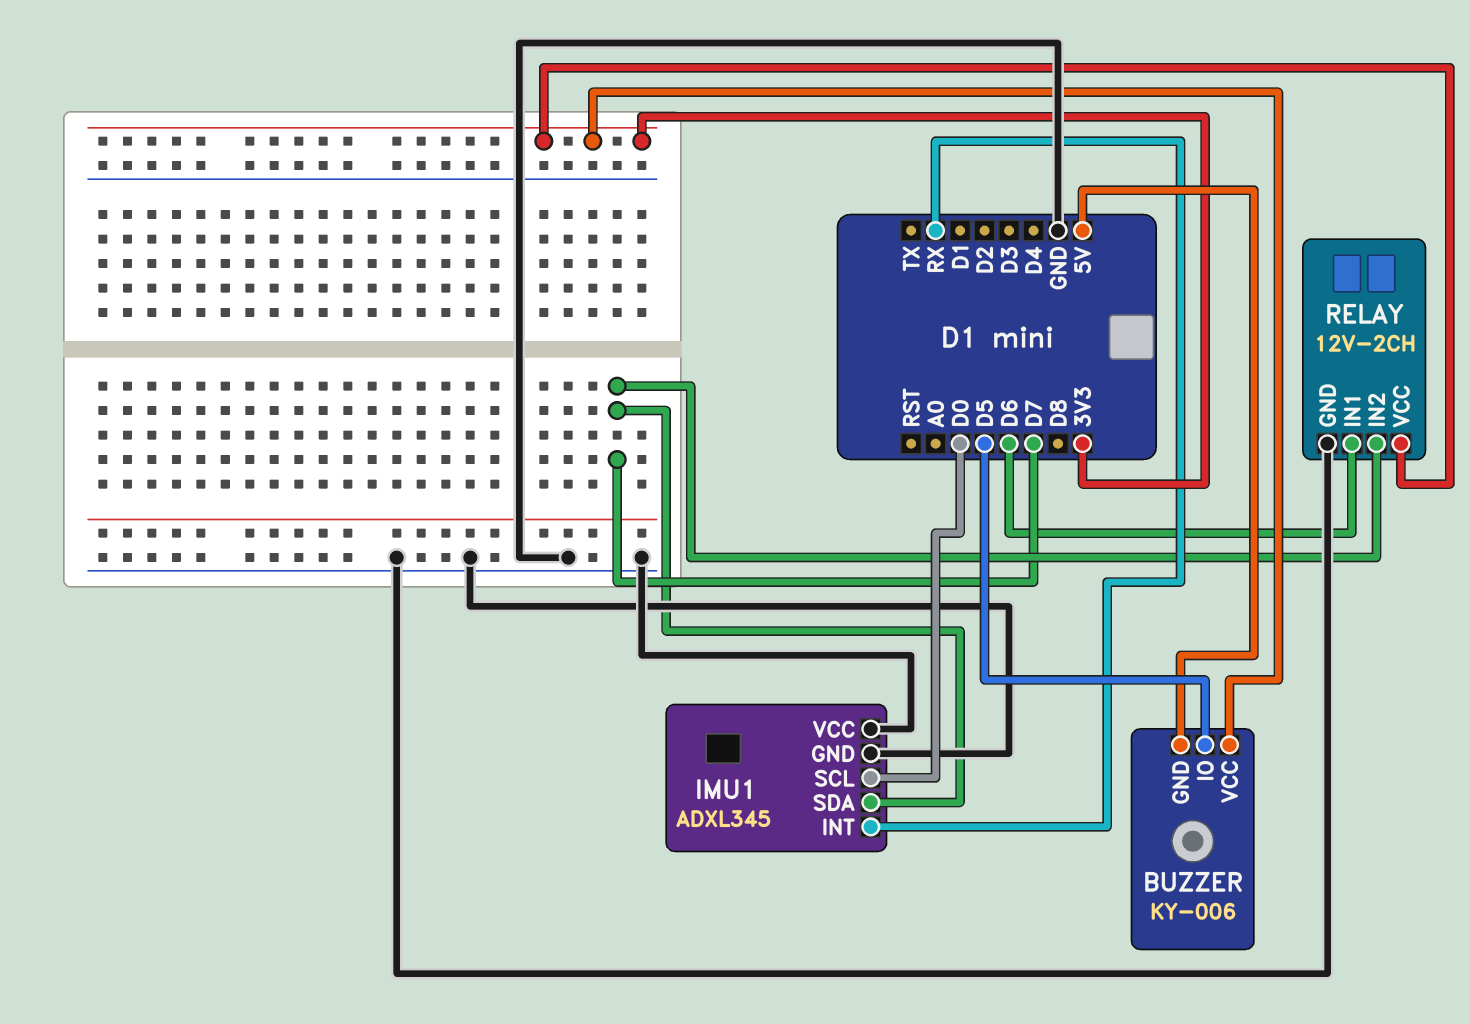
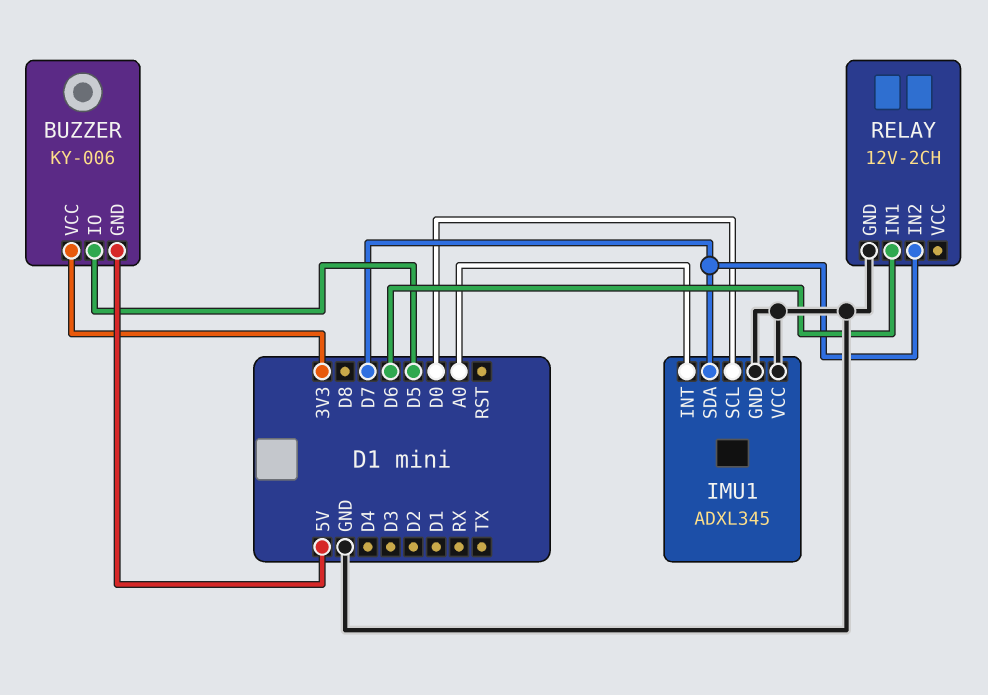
IMU1 pin INT: RX -> A0
RELAY pin VCC: 3V3 -> none

